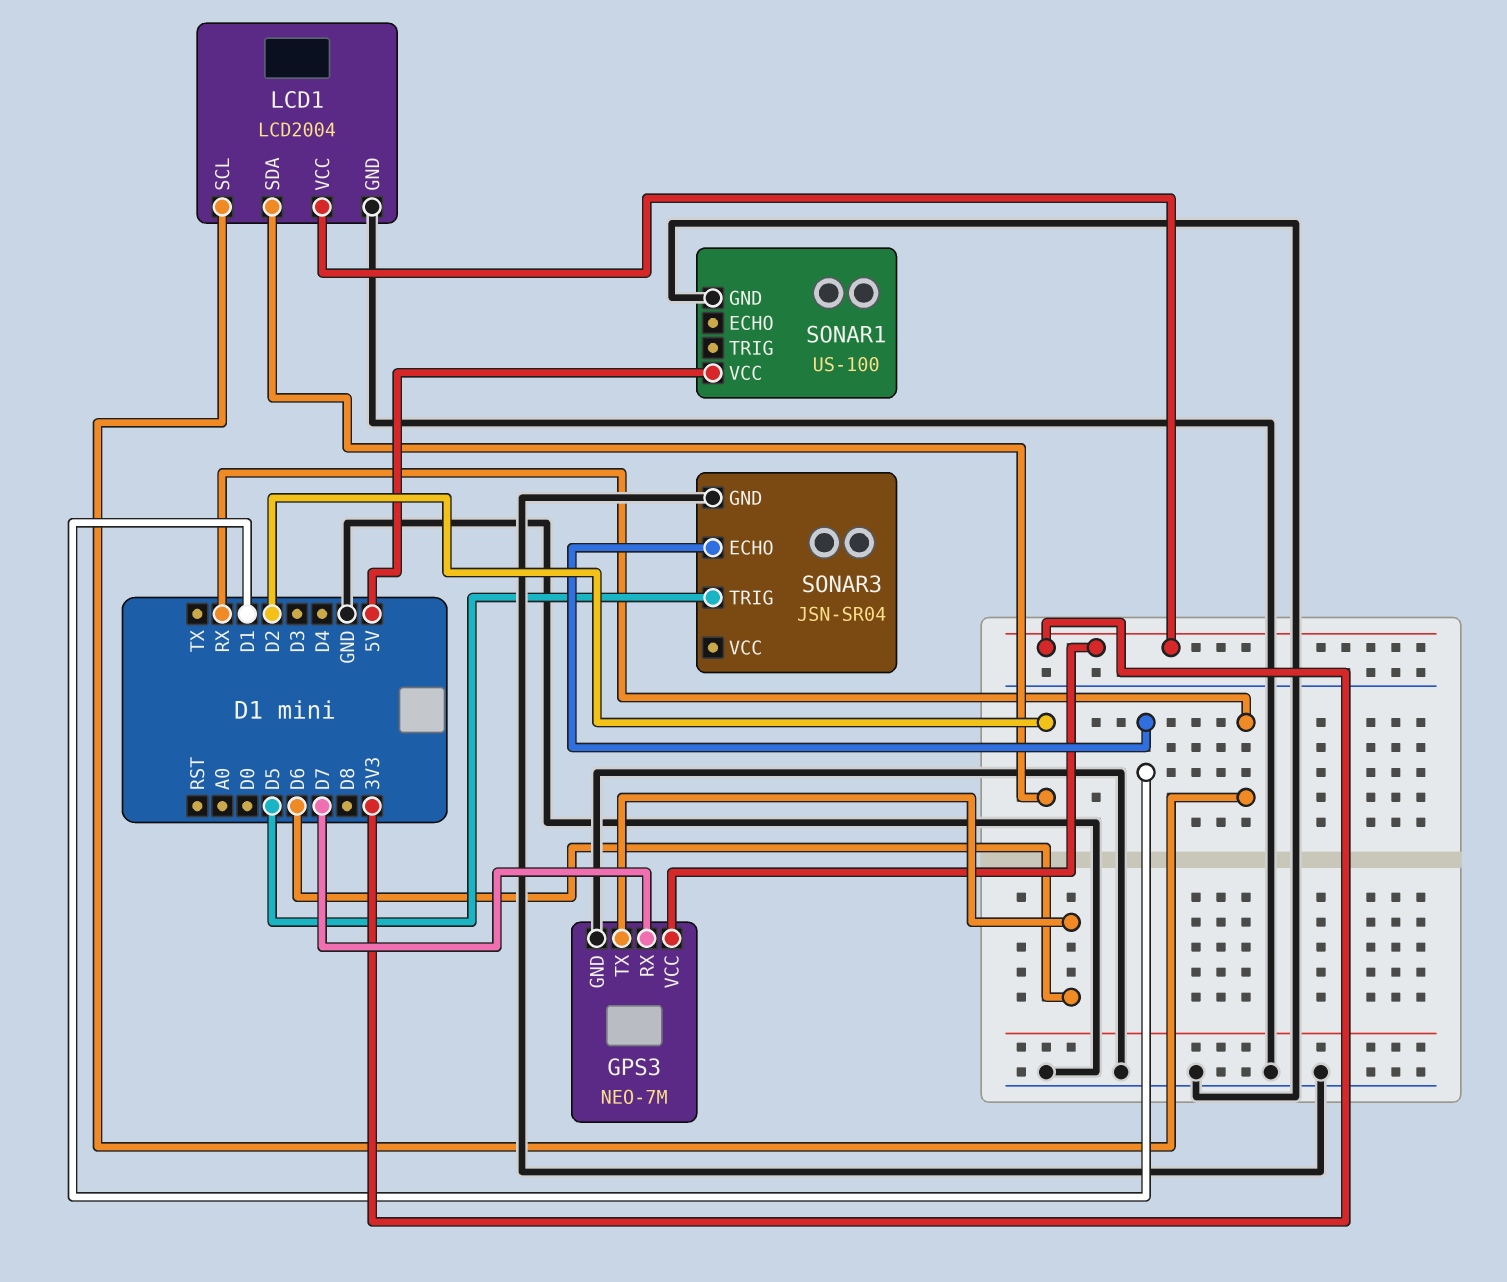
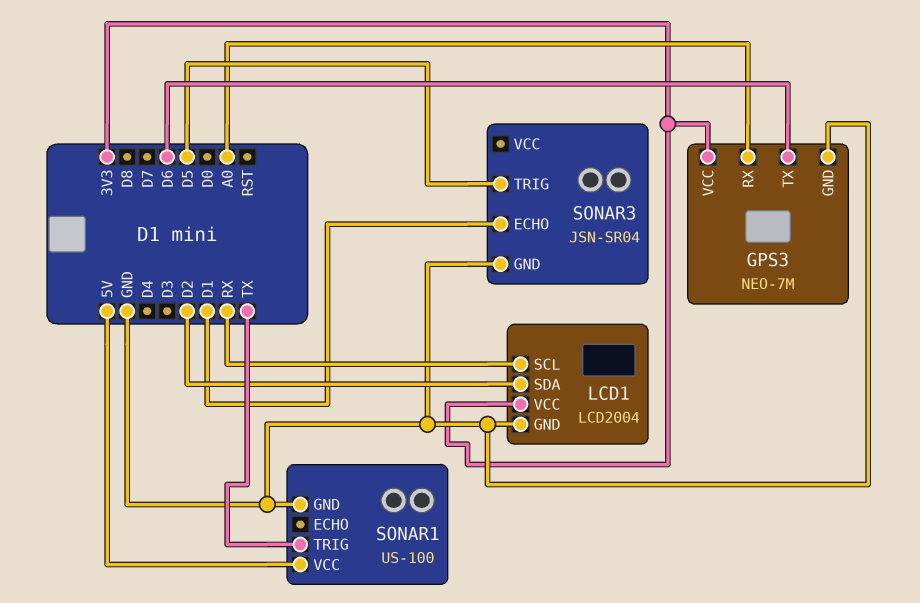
GPS3 pin RX: D7 -> A0
SONAR1 pin TRIG: none -> TX

